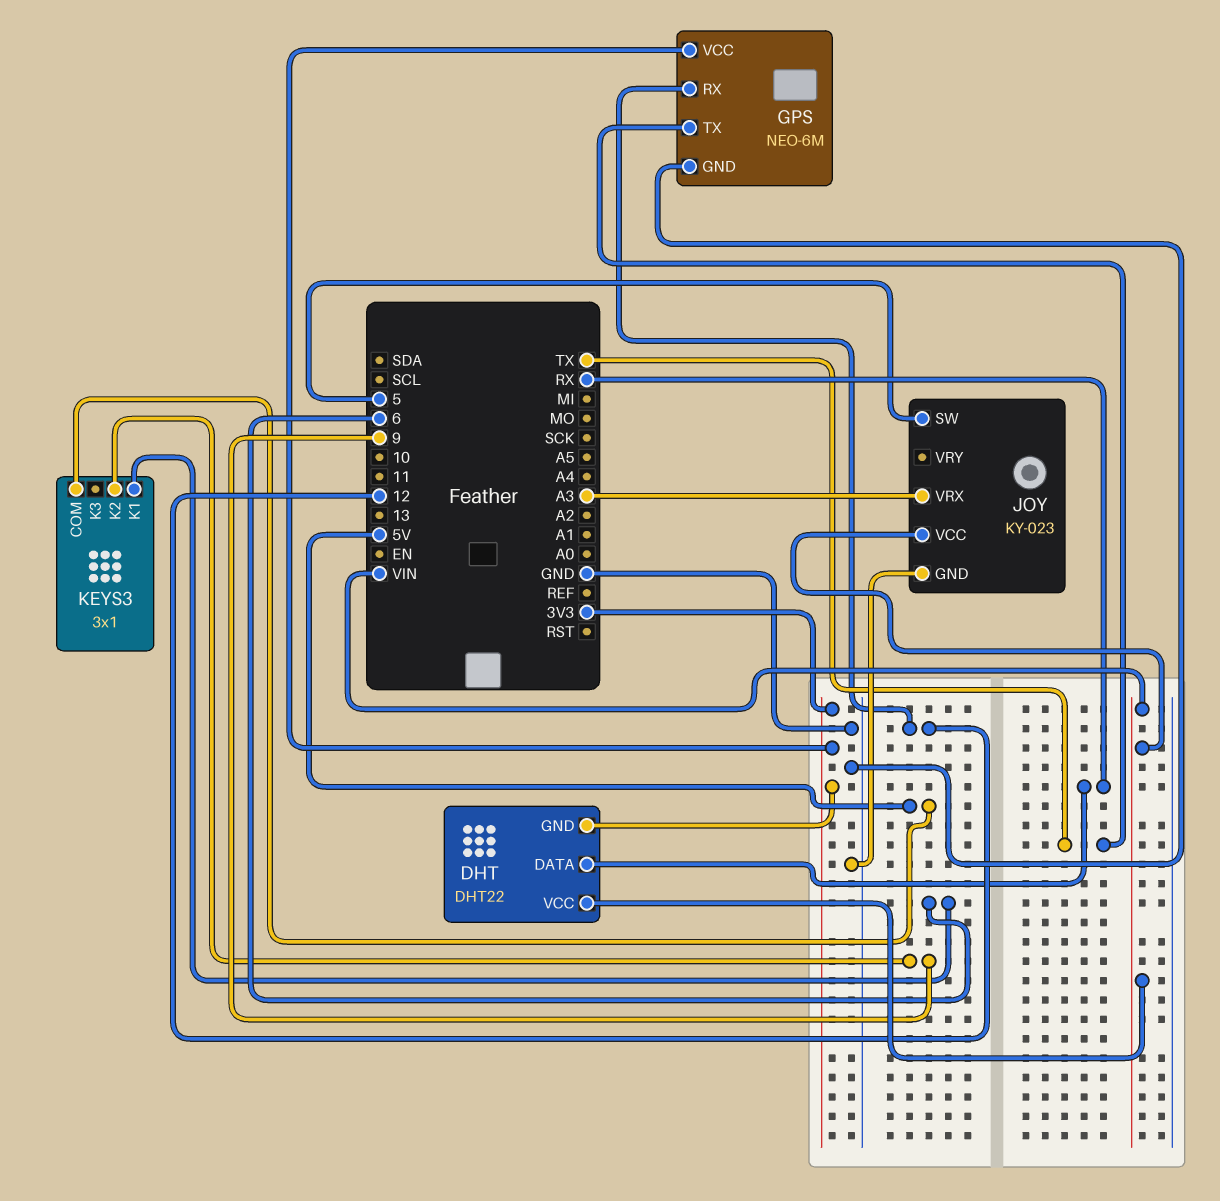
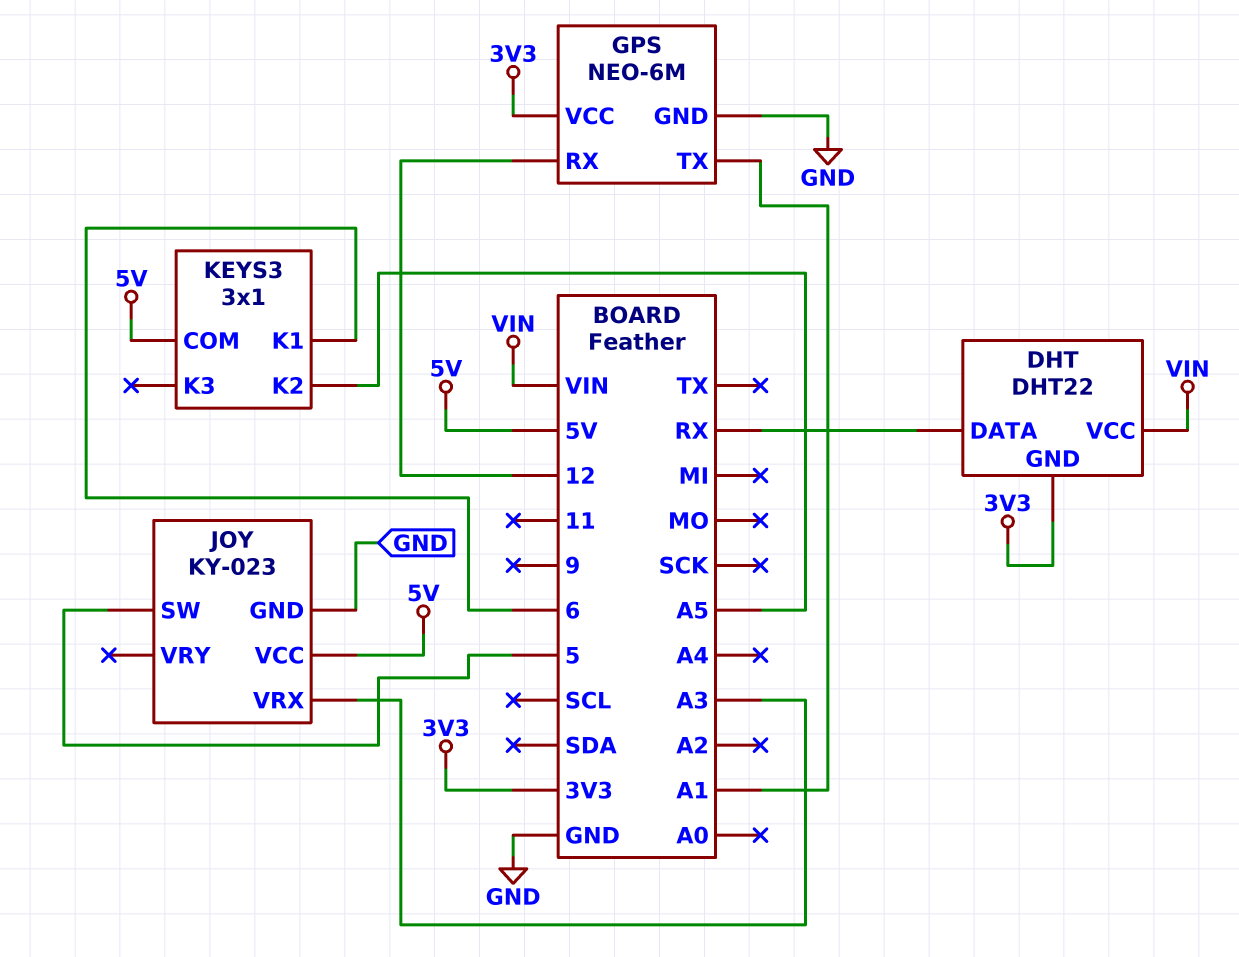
GPS pin TX: TX -> A1
JOY pin VCC: VIN -> 5V
KEYS3 pin K2: 9 -> A5

